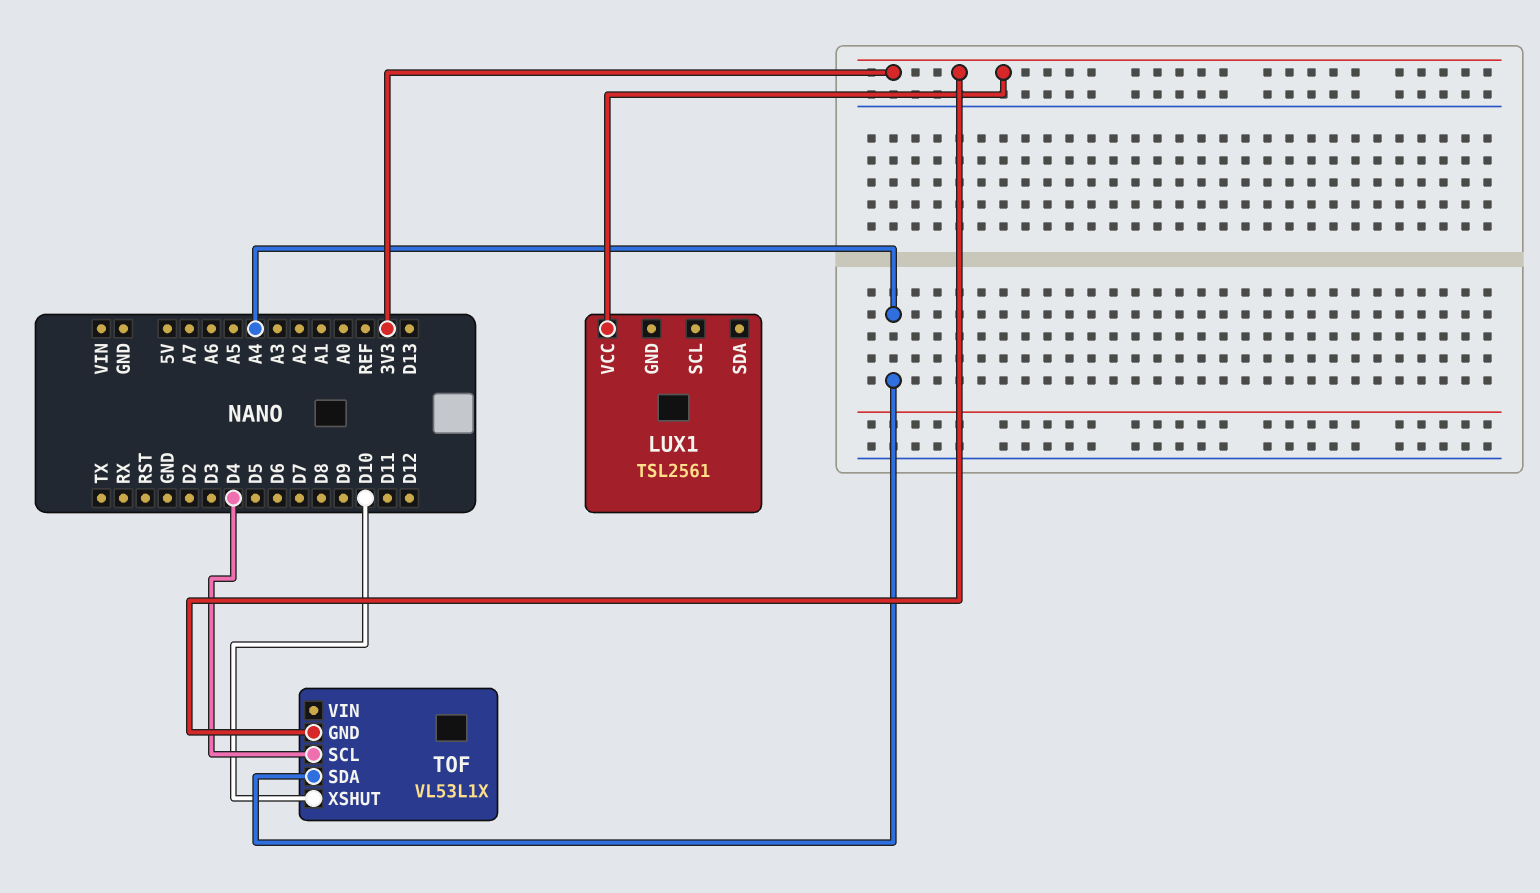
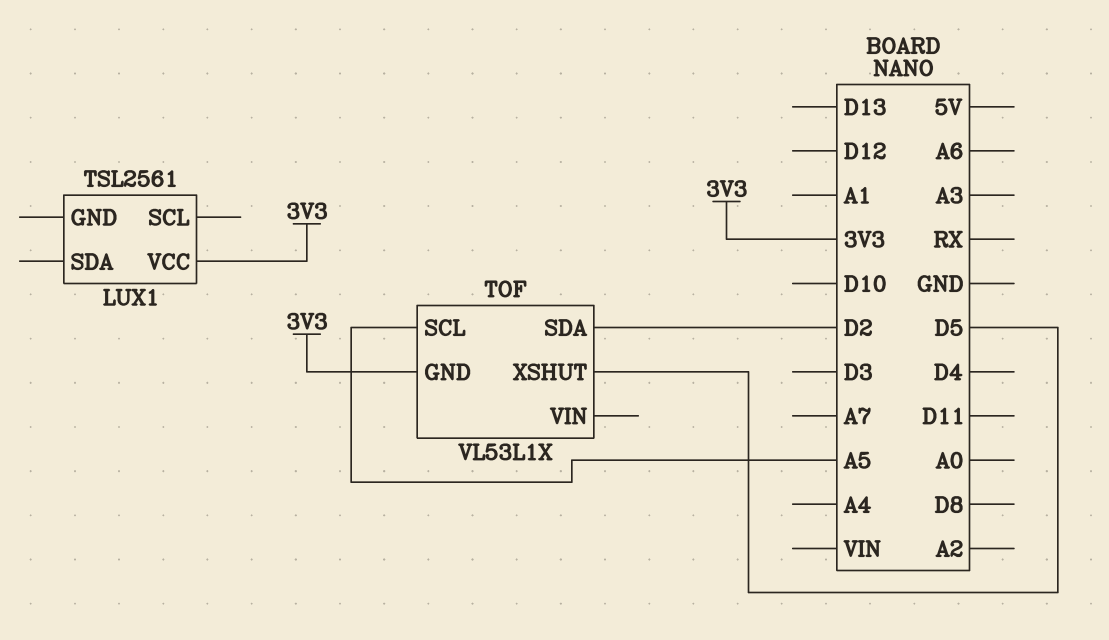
TOF pin SCL: D4 -> A5
TOF pin SDA: A4 -> D2
TOF pin XSHUT: D10 -> D5

